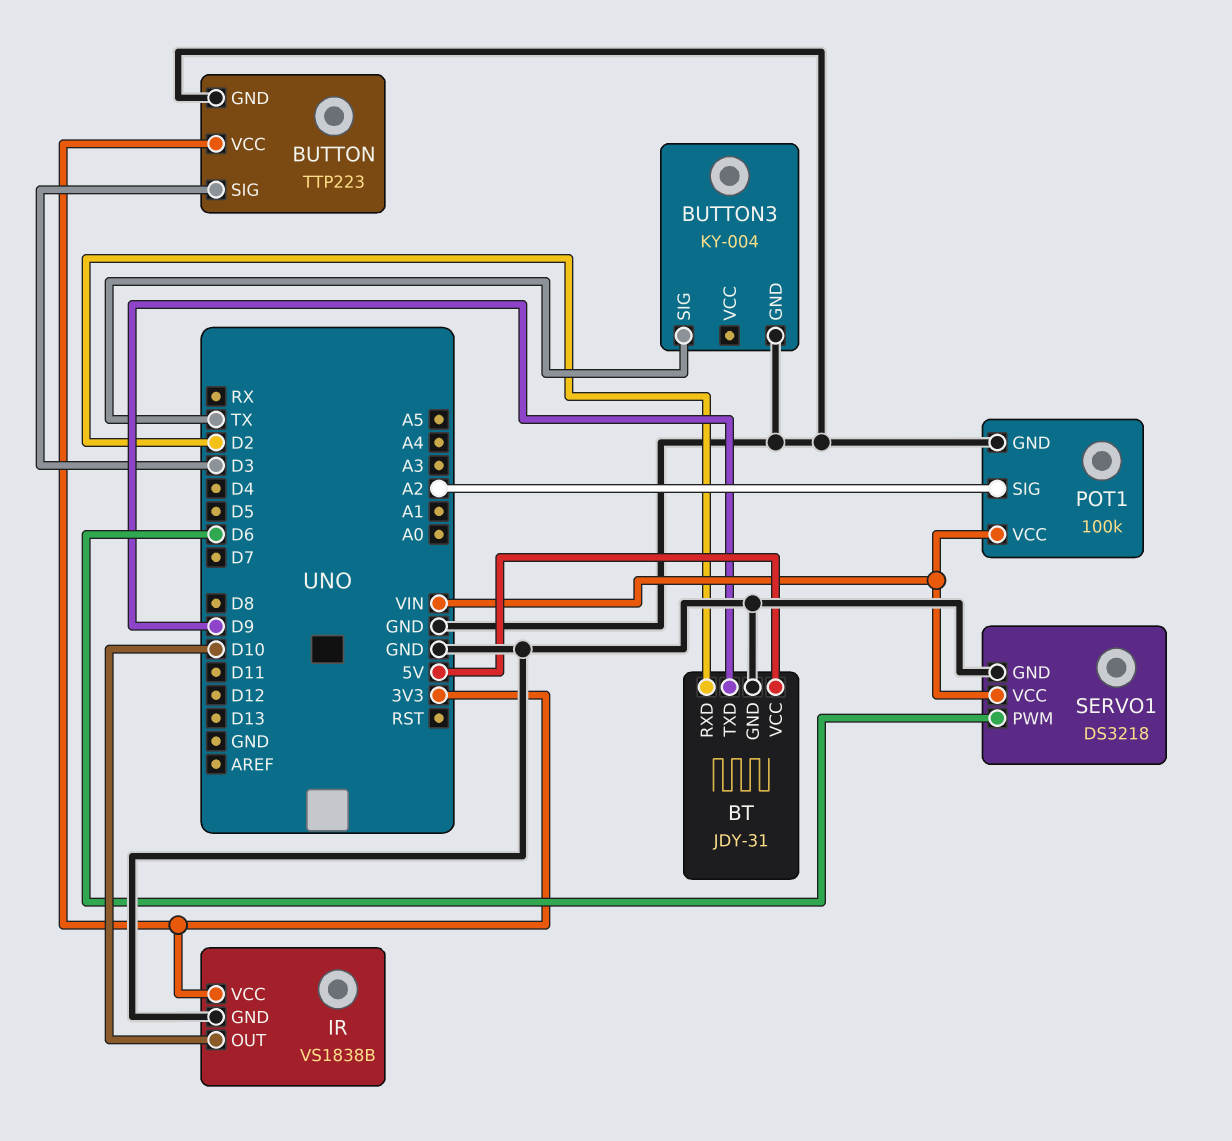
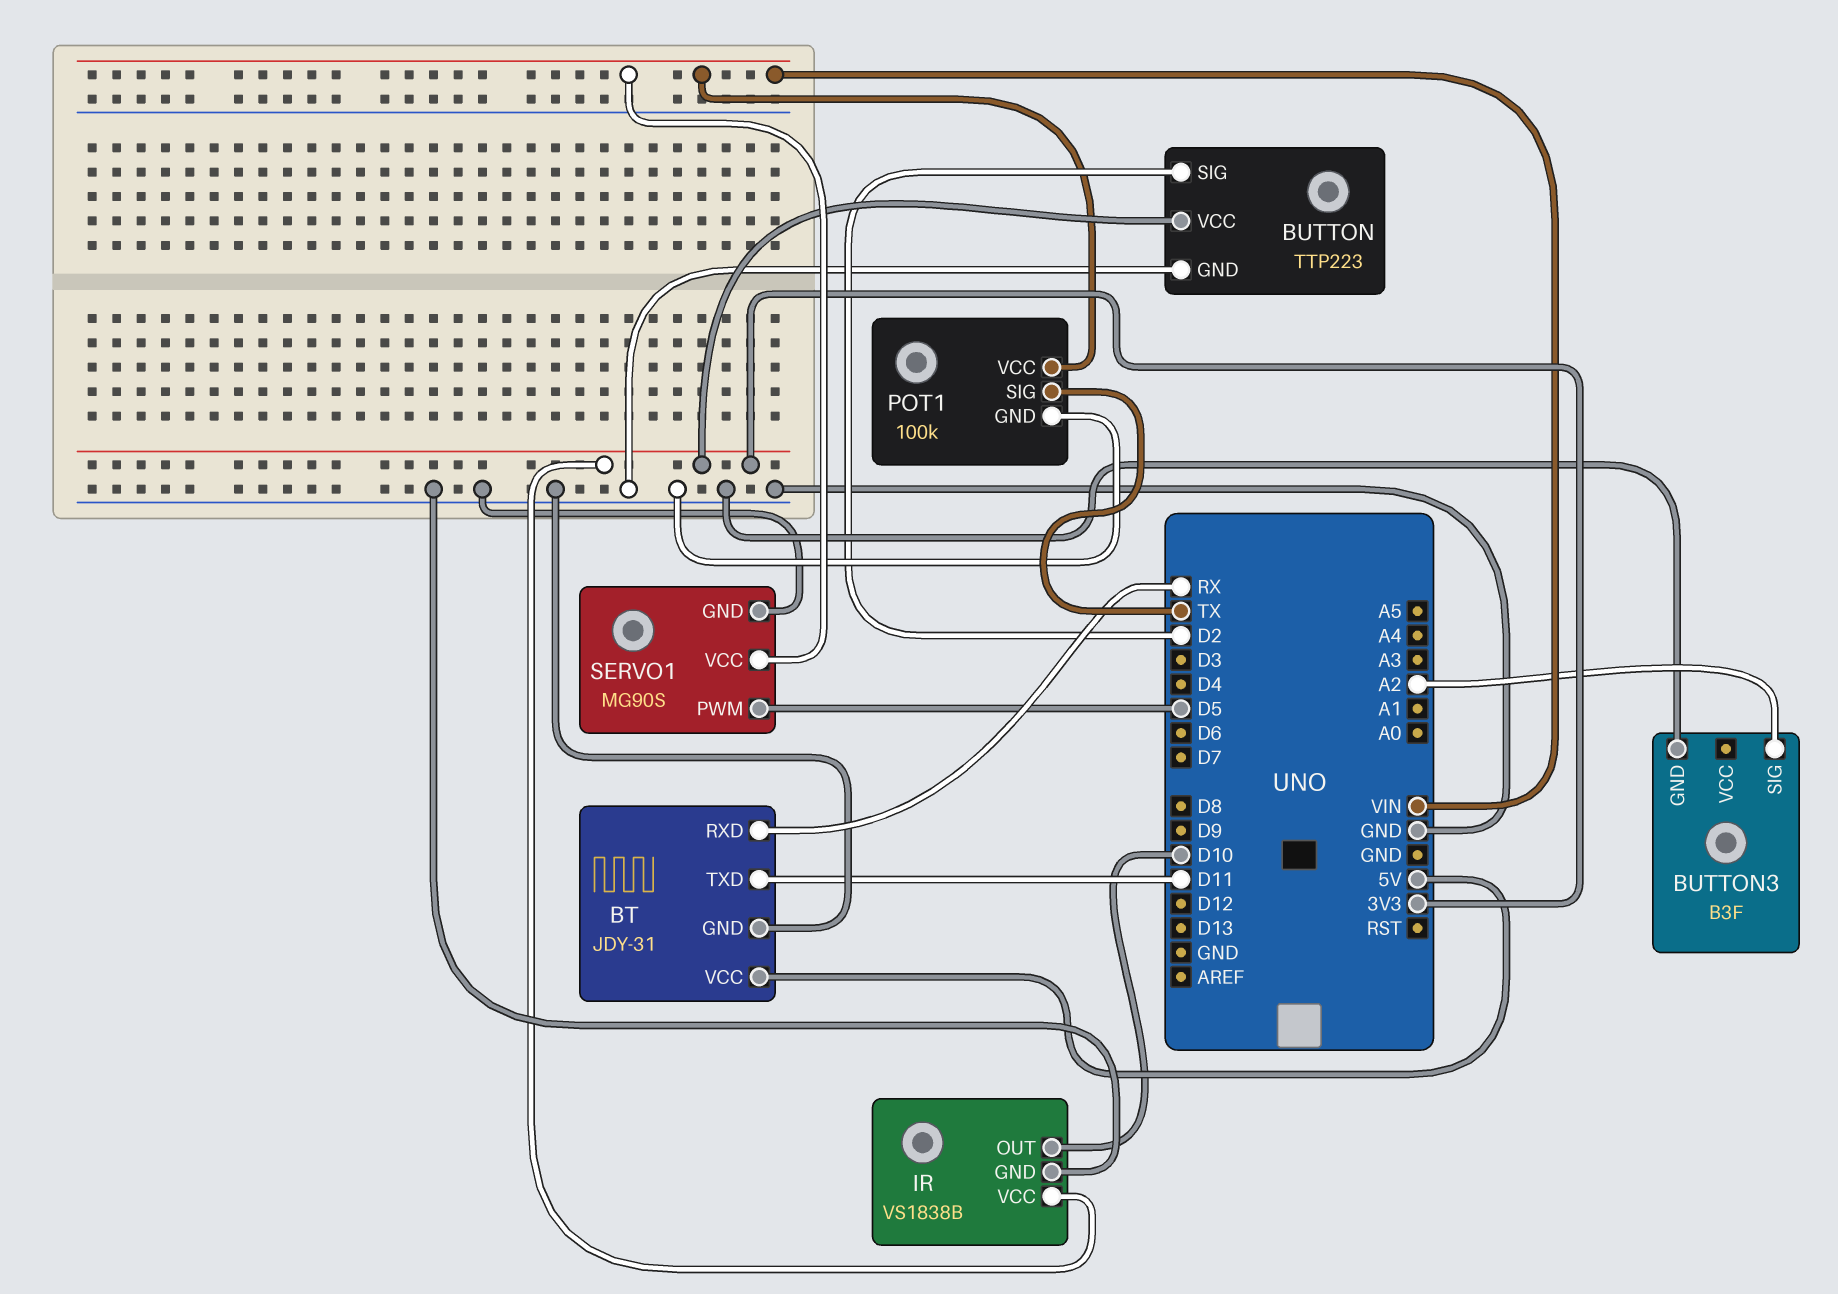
BT pin RXD: D2 -> RX
BT pin TXD: D9 -> D11
BUTTON pin SIG: D3 -> D2
BUTTON3: KY-004 -> B3F
BUTTON3 pin SIG: TX -> A2
POT1 pin SIG: A2 -> TX
SERVO1: DS3218 -> MG90S
SERVO1 pin PWM: D6 -> D5

